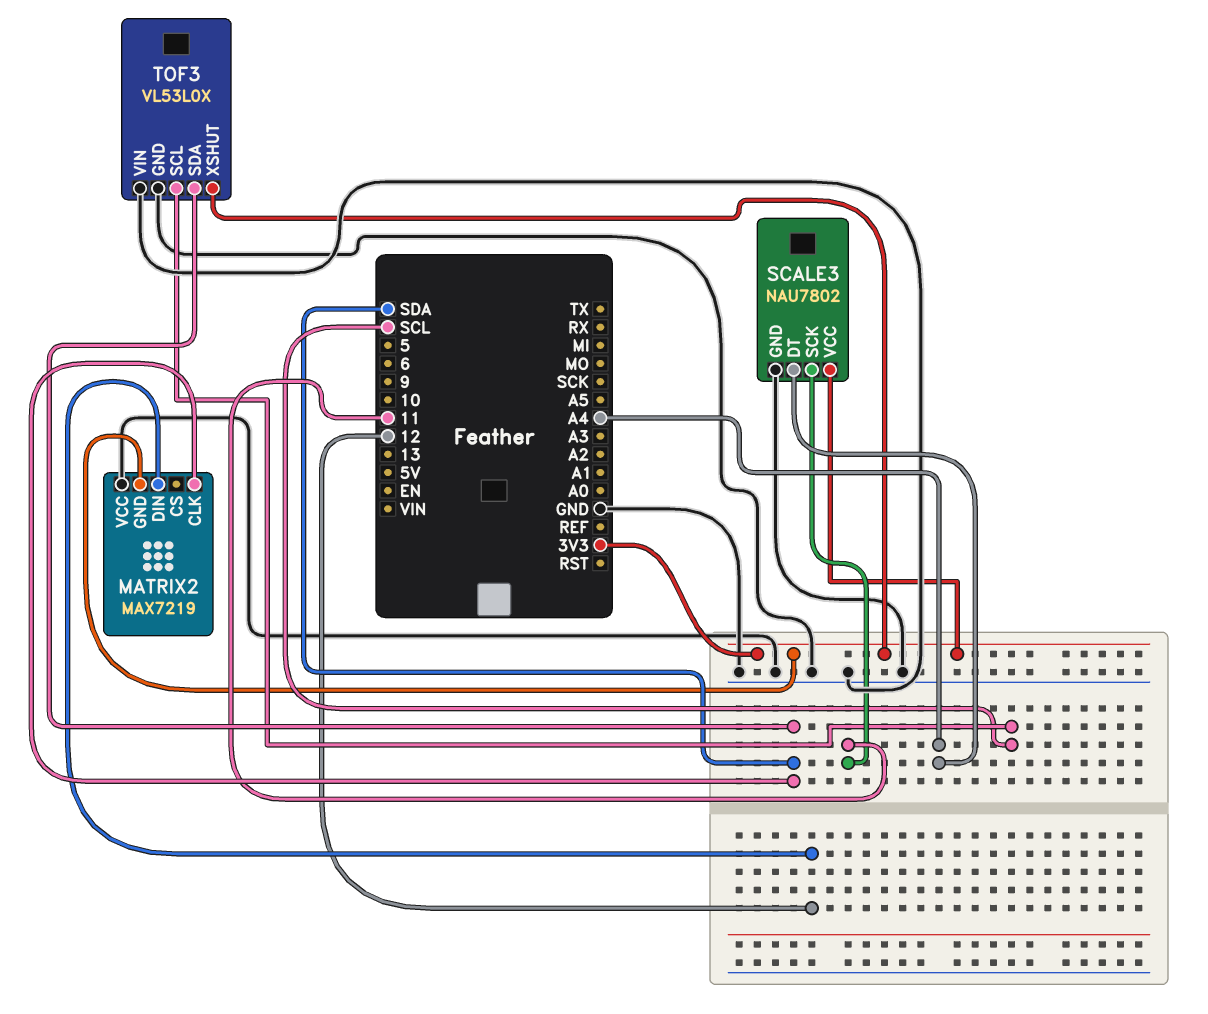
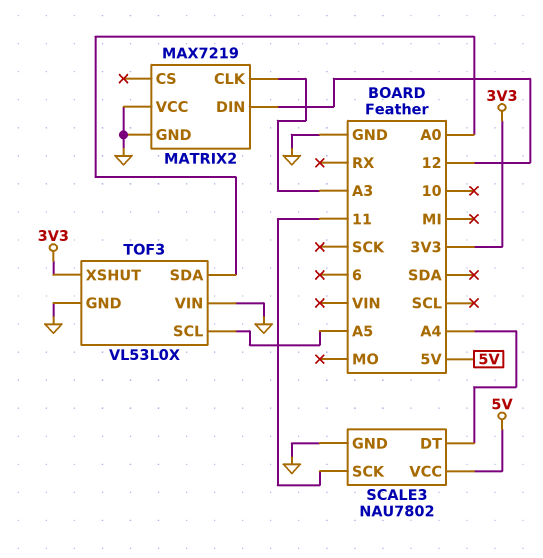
MATRIX2 pin CLK: SDA -> A3
MATRIX2 pin GND: 3V3 -> GND
SCALE3 pin VCC: 3V3 -> 5V
TOF3 pin SCL: SCL -> A5
TOF3 pin SDA: SDA -> A0

